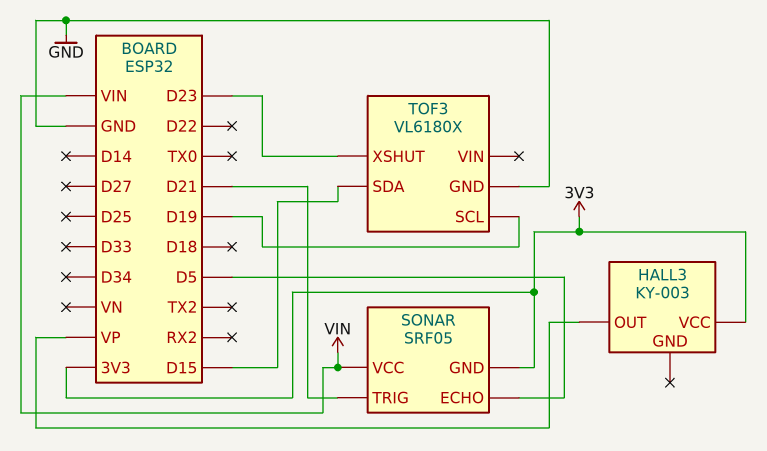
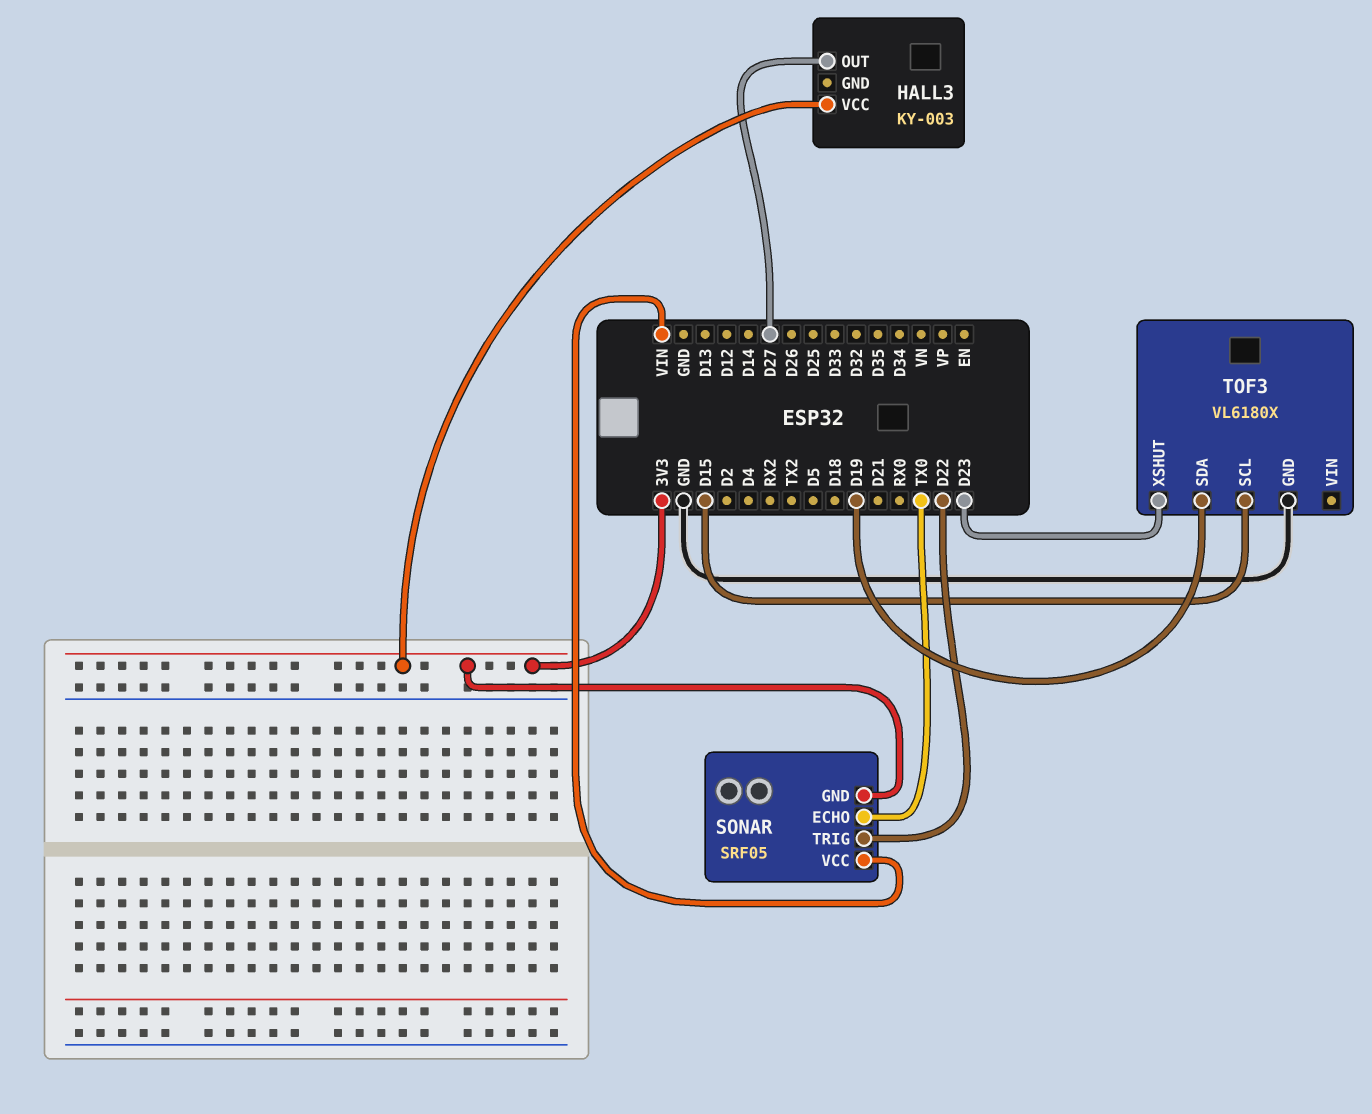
HALL3 pin OUT: VP -> D27
SONAR pin ECHO: D5 -> TX0
SONAR pin TRIG: D21 -> D22
TOF3 pin SCL: D19 -> D15
TOF3 pin SDA: D15 -> D19

